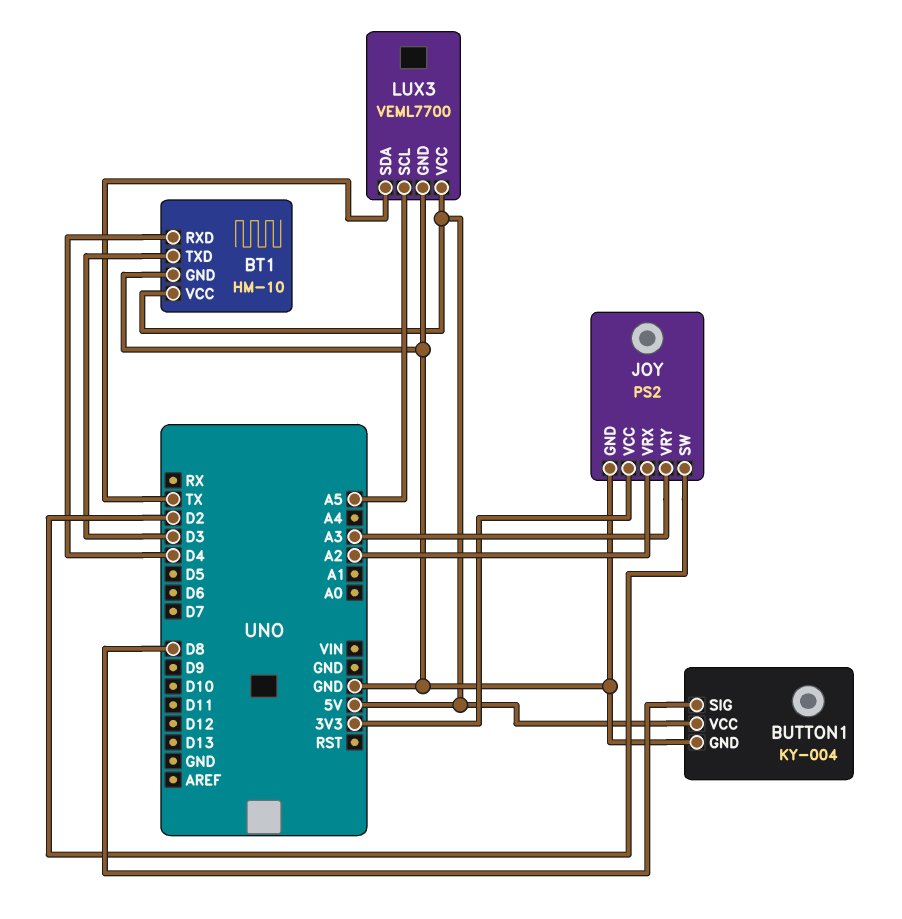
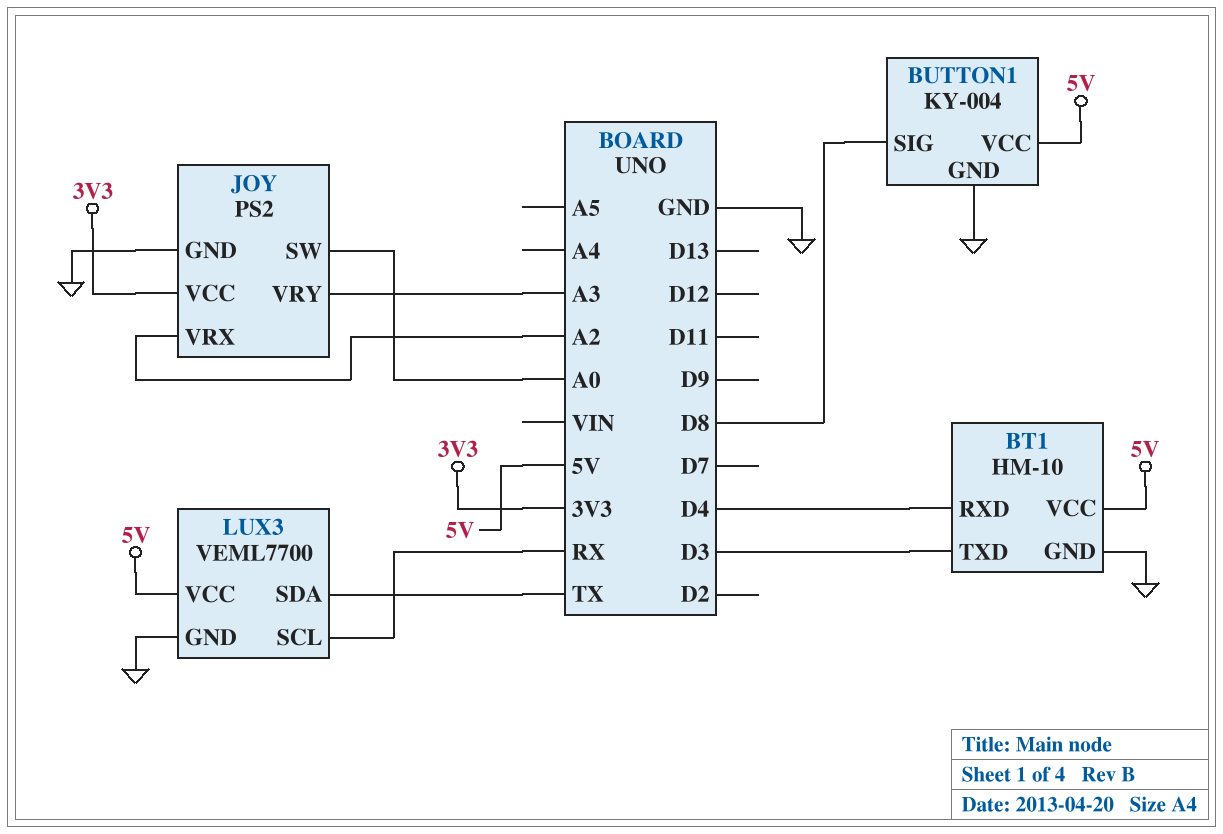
JOY pin SW: D2 -> A0
LUX3 pin SCL: A5 -> RX

